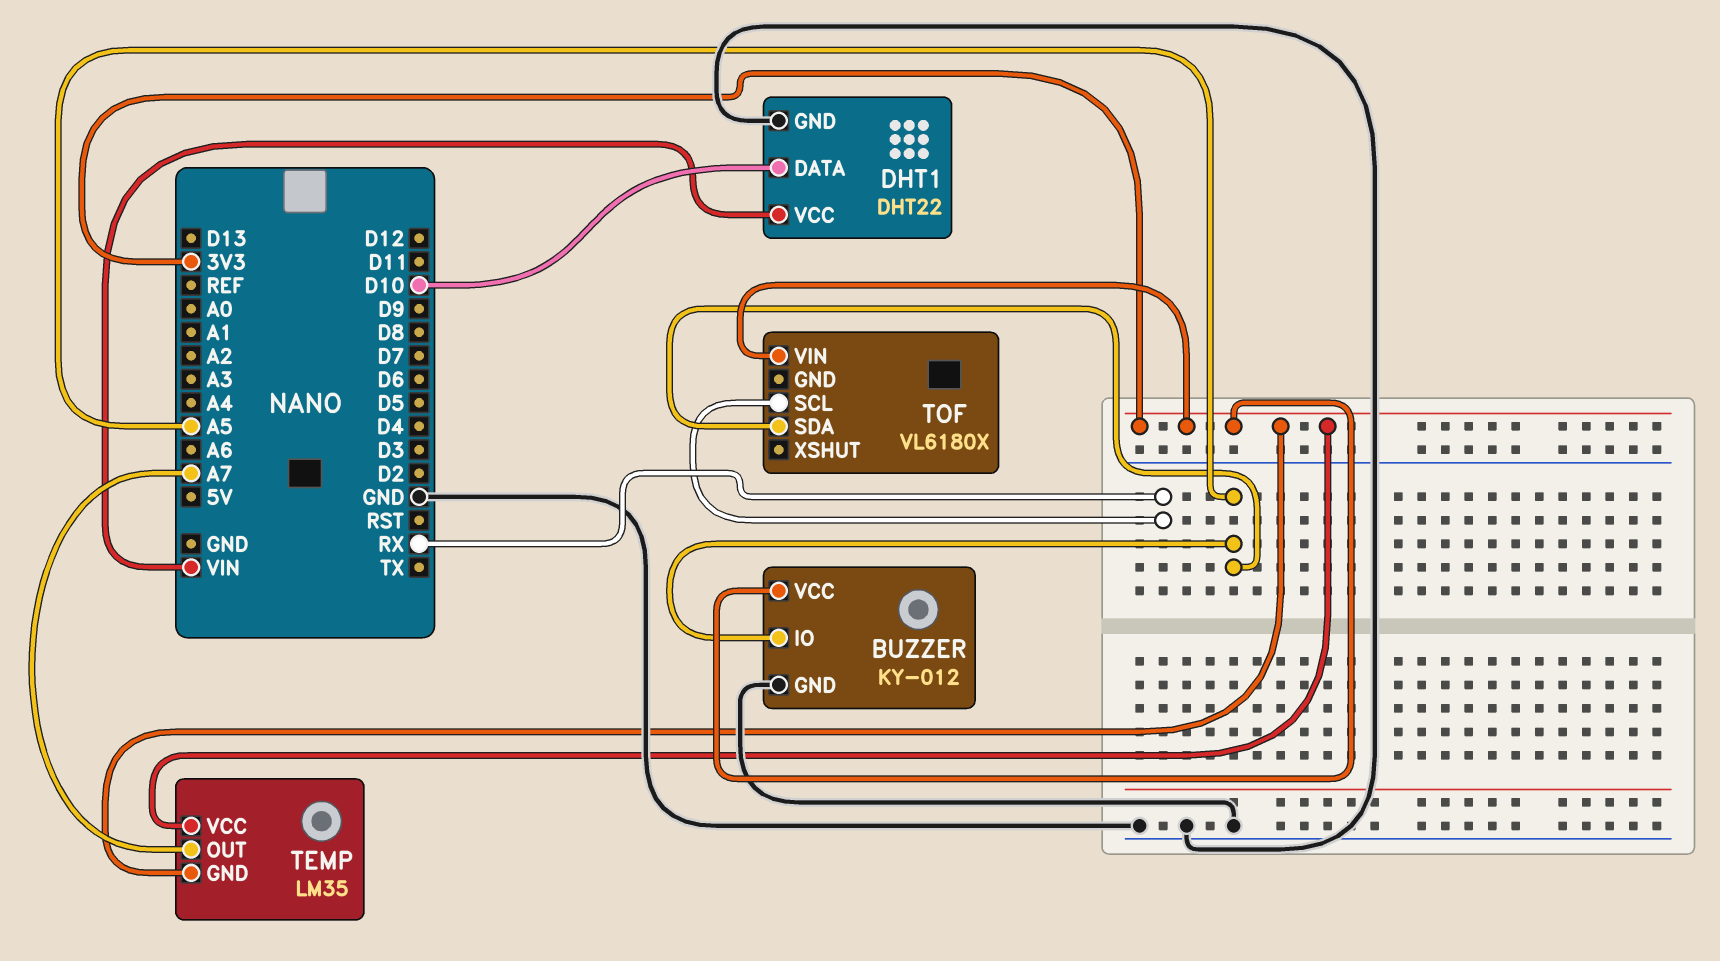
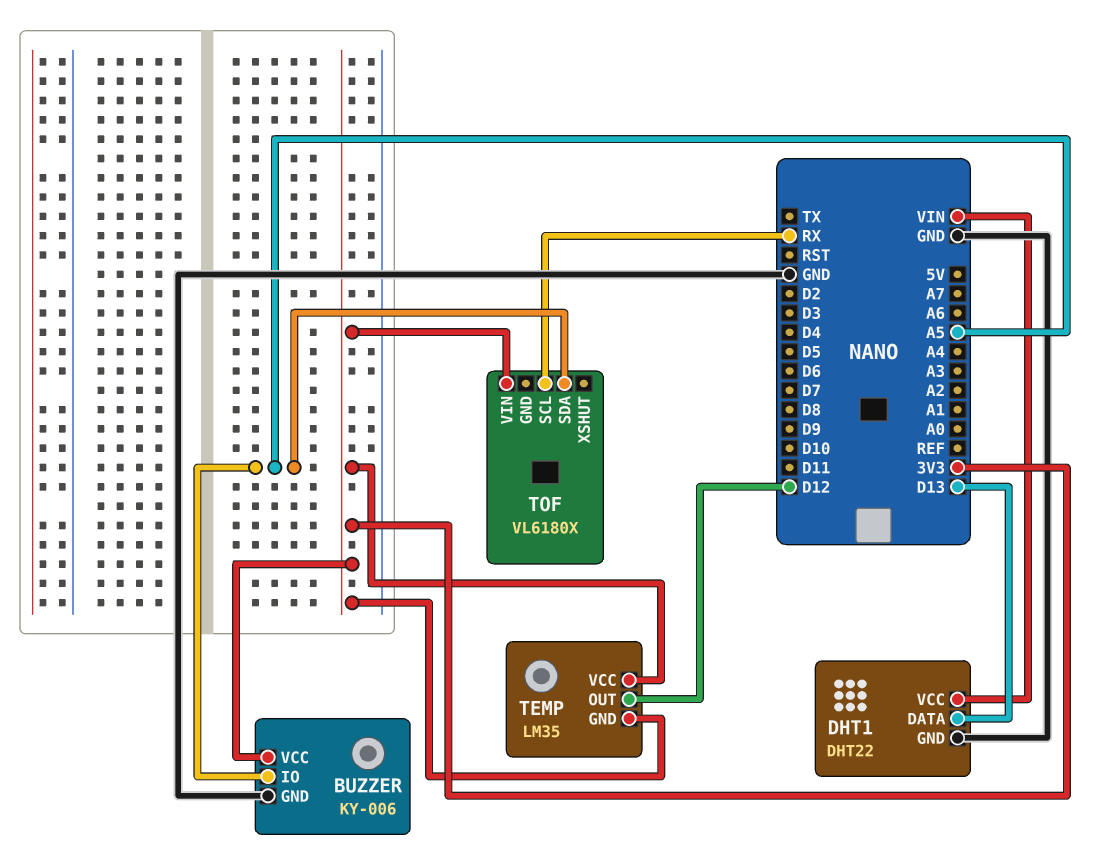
BUZZER: KY-012 -> KY-006
DHT1 pin DATA: D10 -> D13
TEMP pin OUT: A7 -> D12

